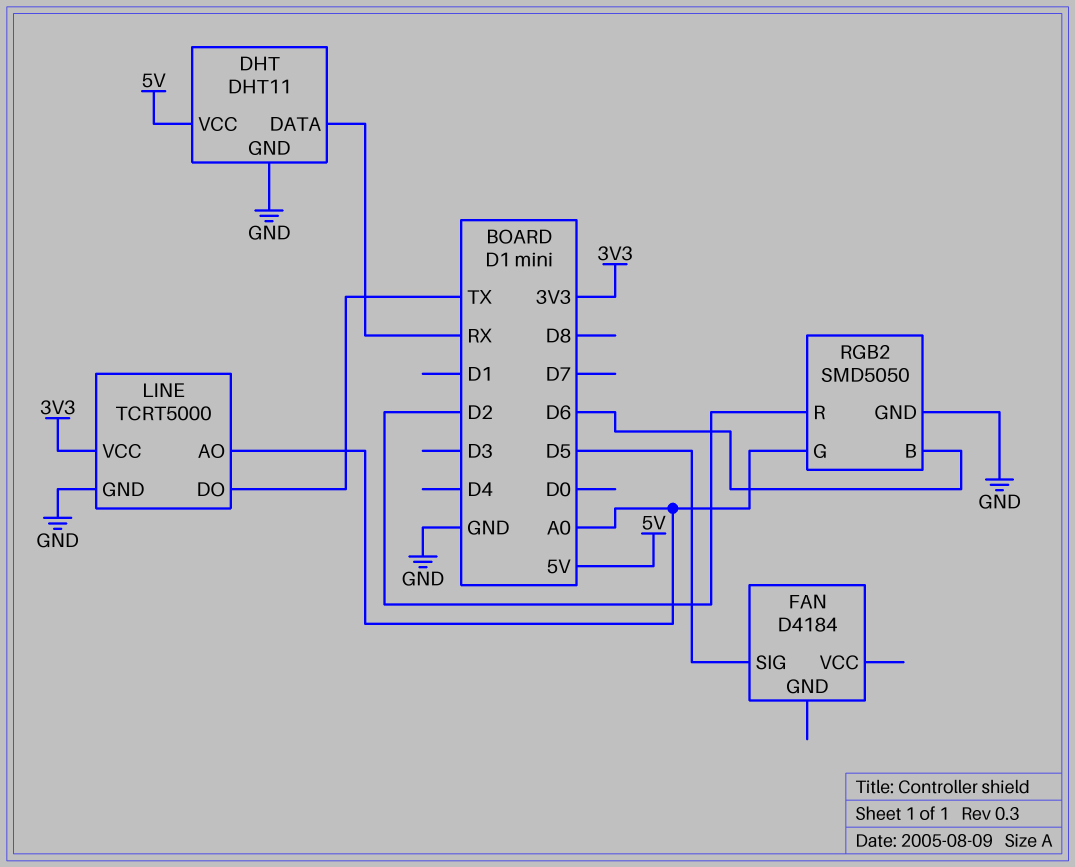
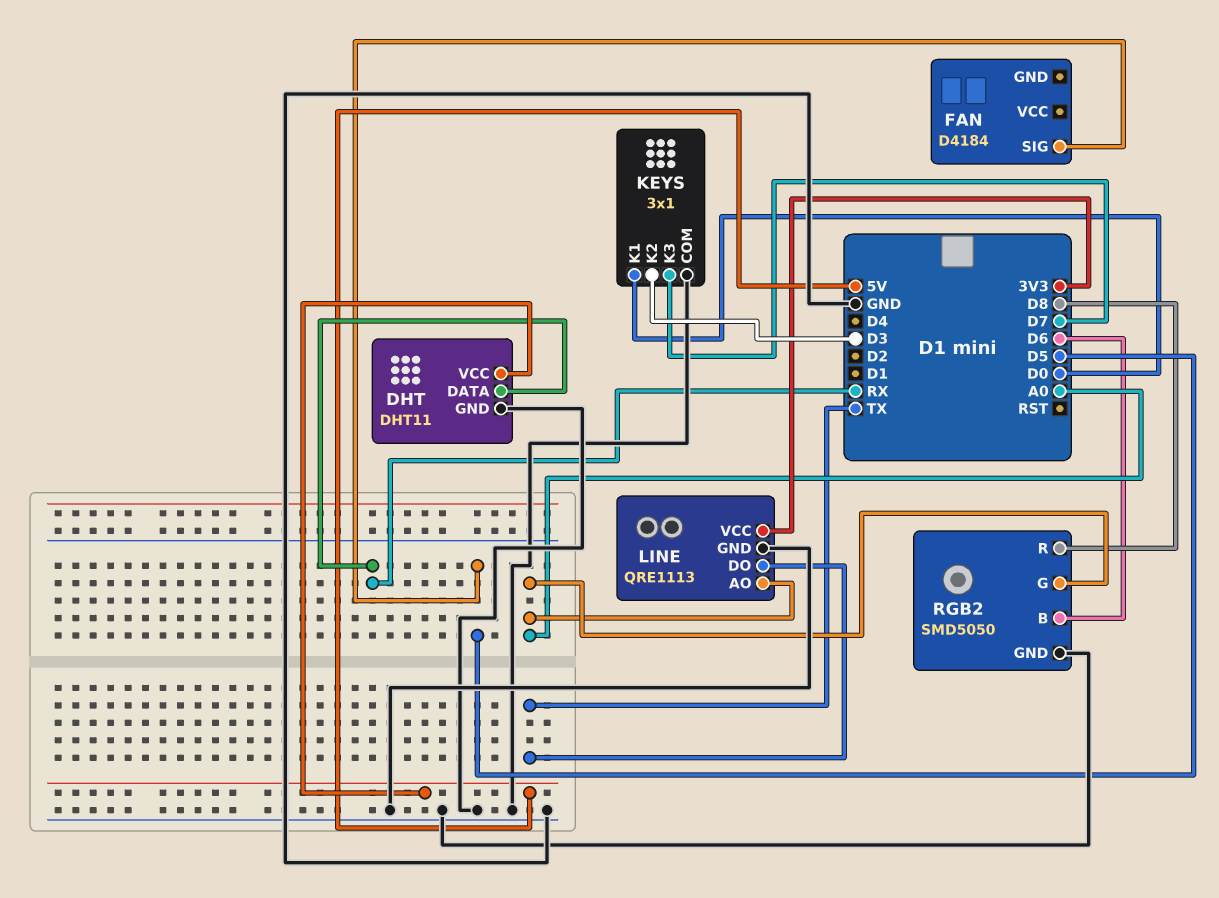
KEYS: none -> 3x1
KEYS pin COM: none -> GND
KEYS pin K1: none -> D0
KEYS pin K2: none -> D3
KEYS pin K3: none -> D7
LINE: TCRT5000 -> QRE1113
RGB2 pin R: D2 -> D8

